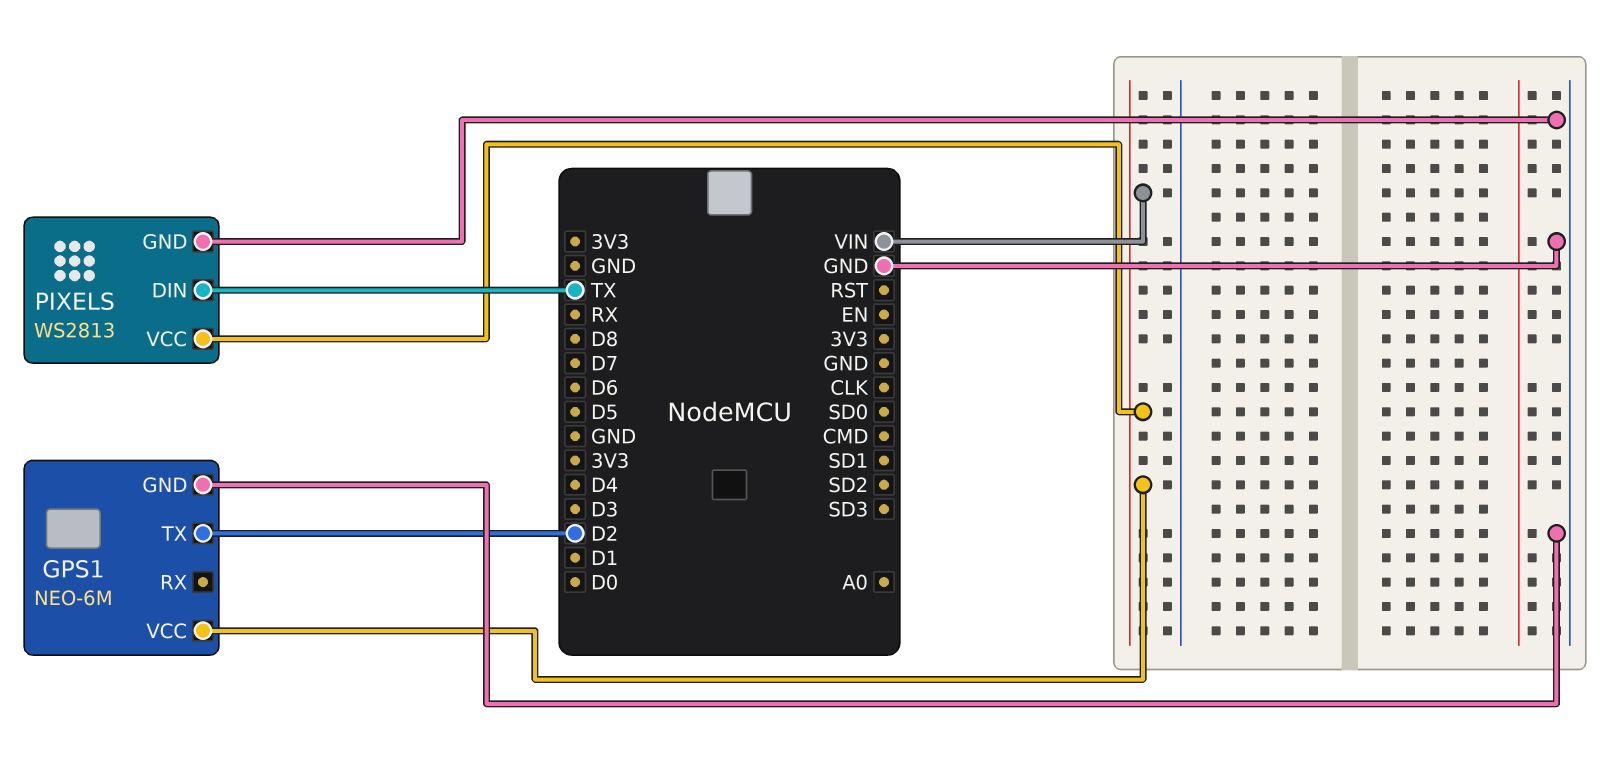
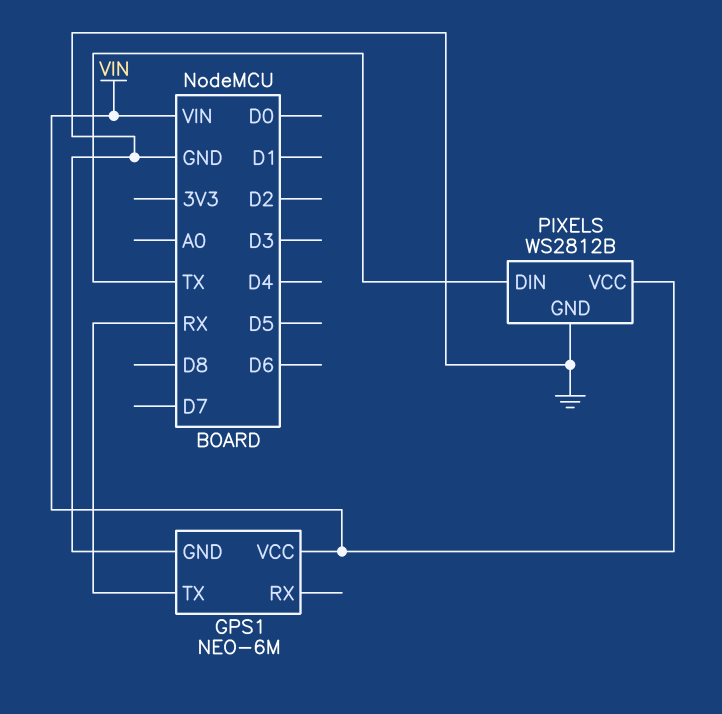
GPS1 pin TX: D2 -> RX
PIXELS: WS2813 -> WS2812B

